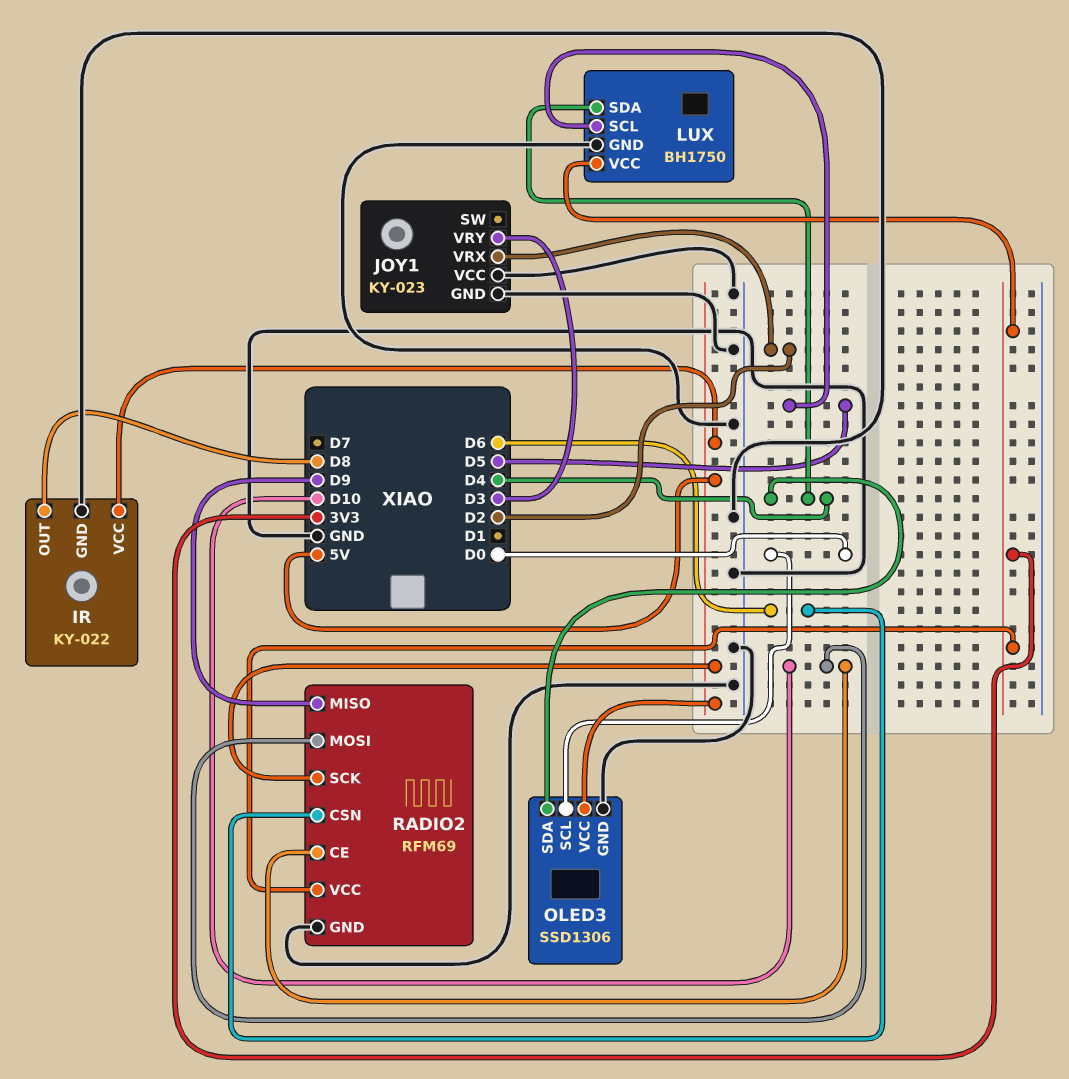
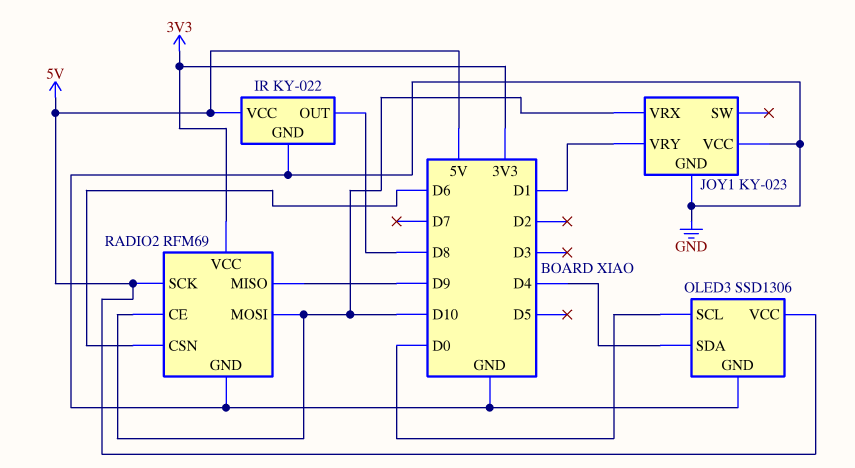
JOY1 pin VRX: D2 -> D10
JOY1 pin VRY: D3 -> D1
LUX: BH1750 -> none
LUX pin GND: GND -> none
LUX pin SCL: D5 -> none
LUX pin SDA: D4 -> none
LUX pin VCC: 3V3 -> none

